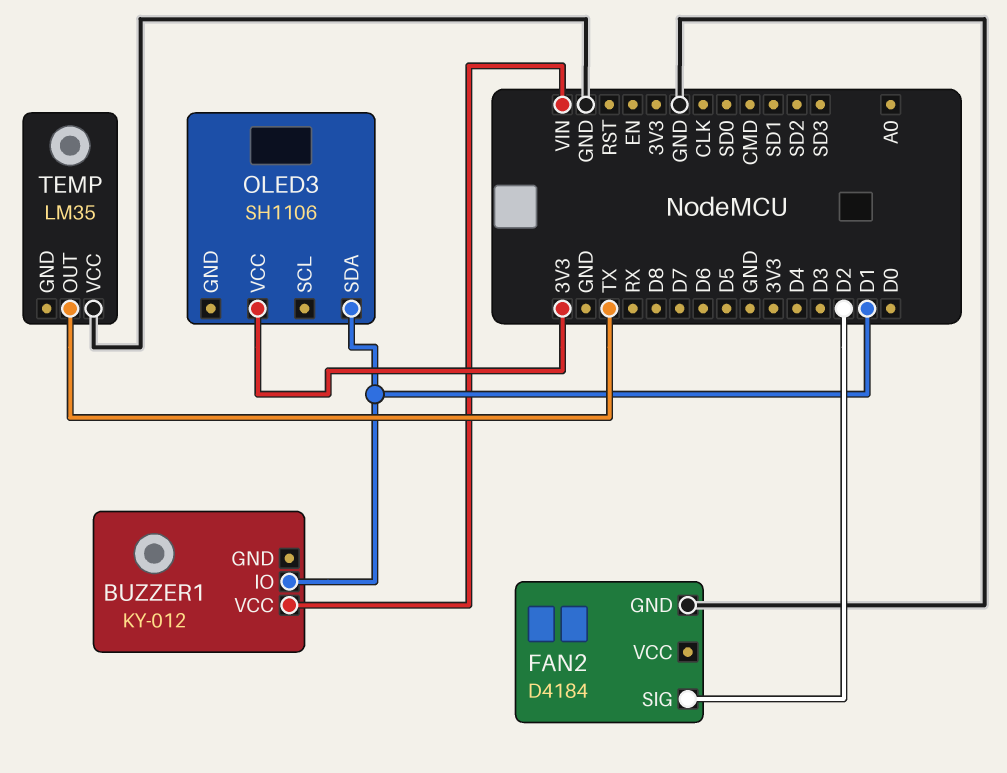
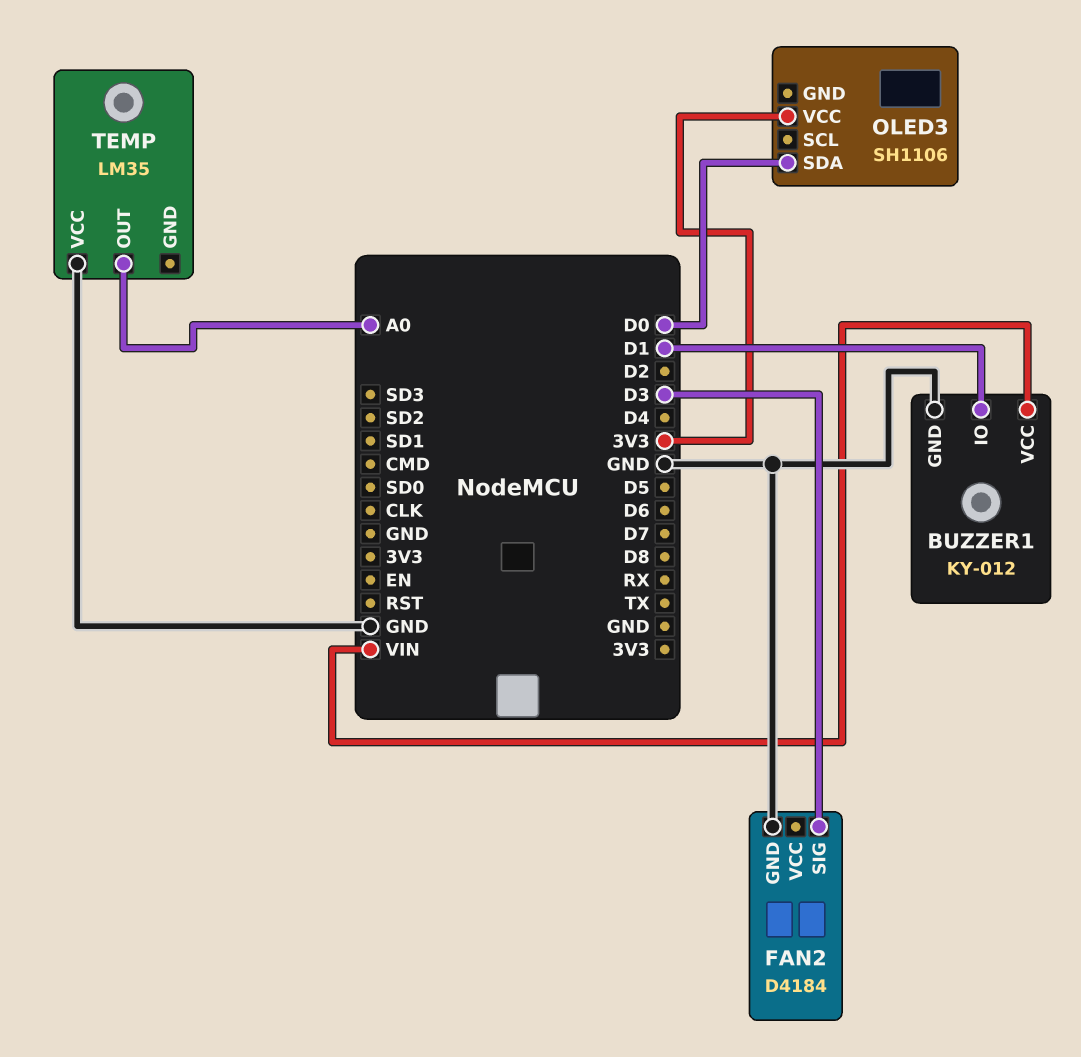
BUZZER1 pin GND: none -> GND
FAN2 pin SIG: D2 -> D3
OLED3 pin SDA: D1 -> D0
TEMP pin OUT: TX -> A0

